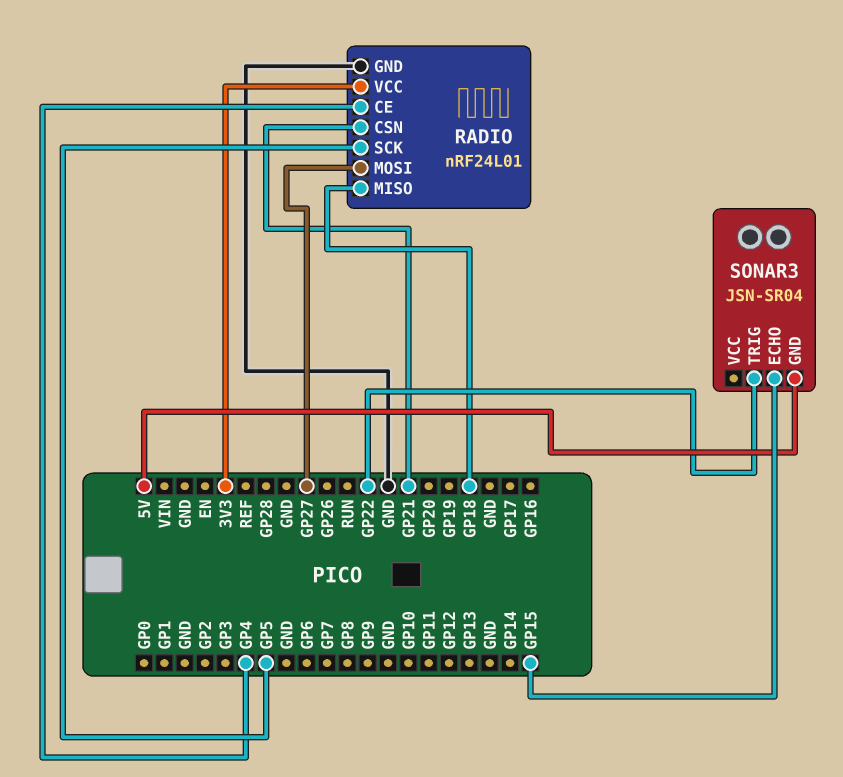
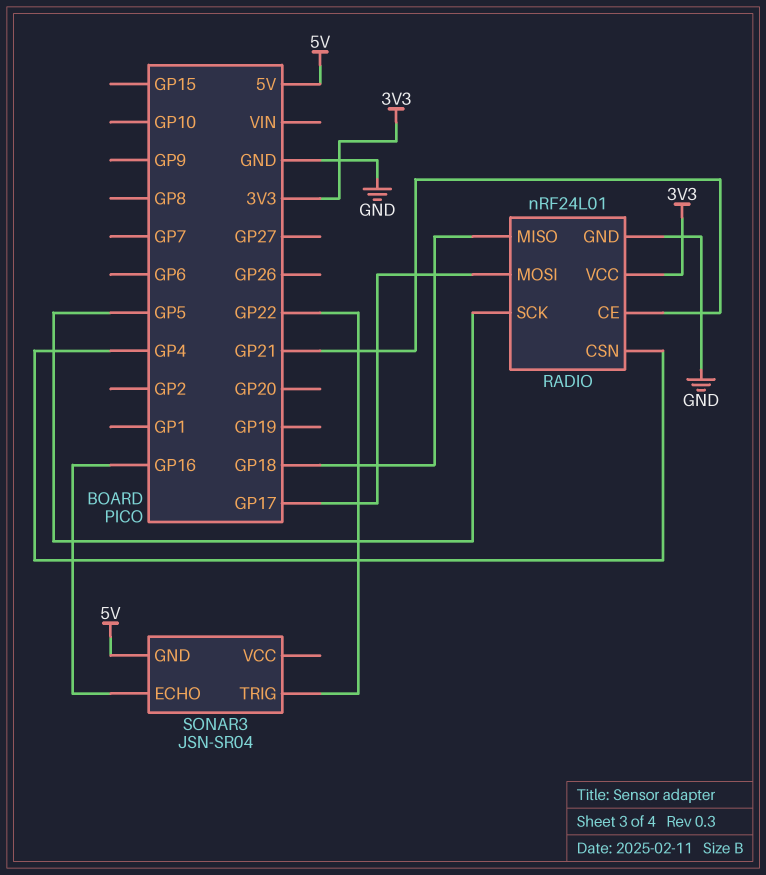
RADIO pin CE: GP4 -> GP21
RADIO pin CSN: GP21 -> GP4
RADIO pin MOSI: GP27 -> GP17
SONAR3 pin ECHO: GP15 -> GP16

